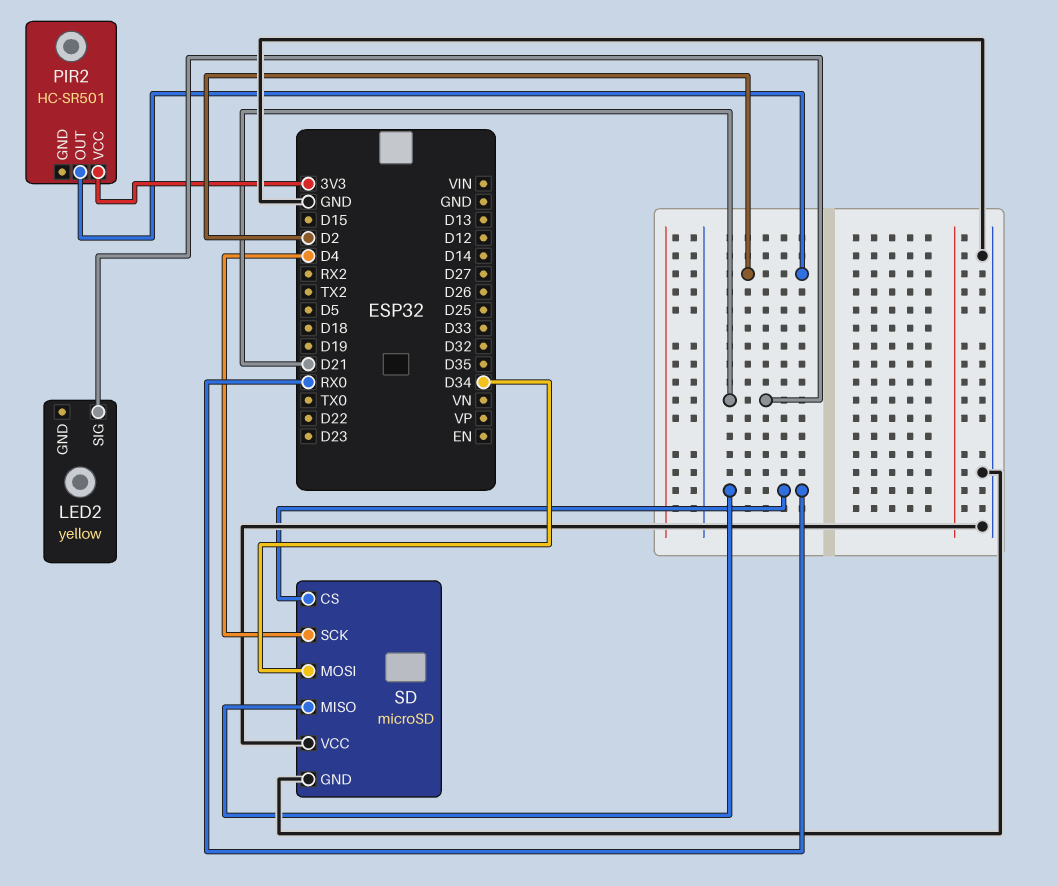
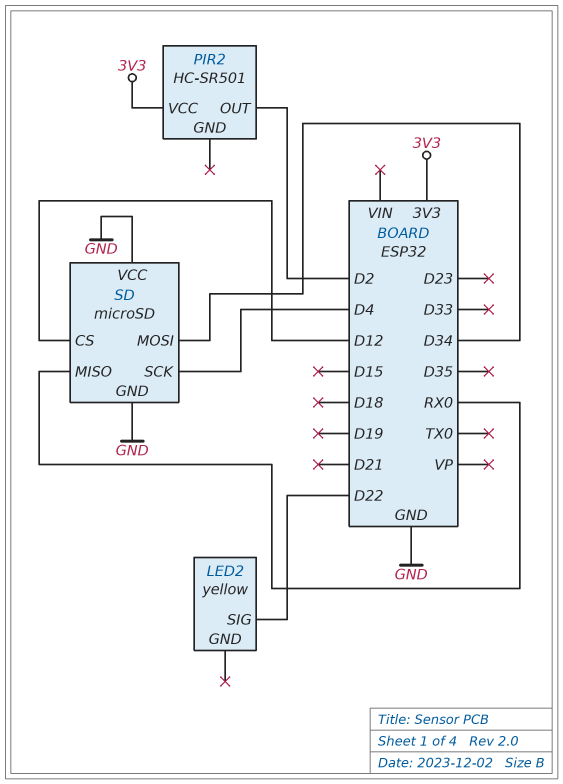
LED2 pin SIG: D21 -> D22
SD pin CS: RX0 -> D12

